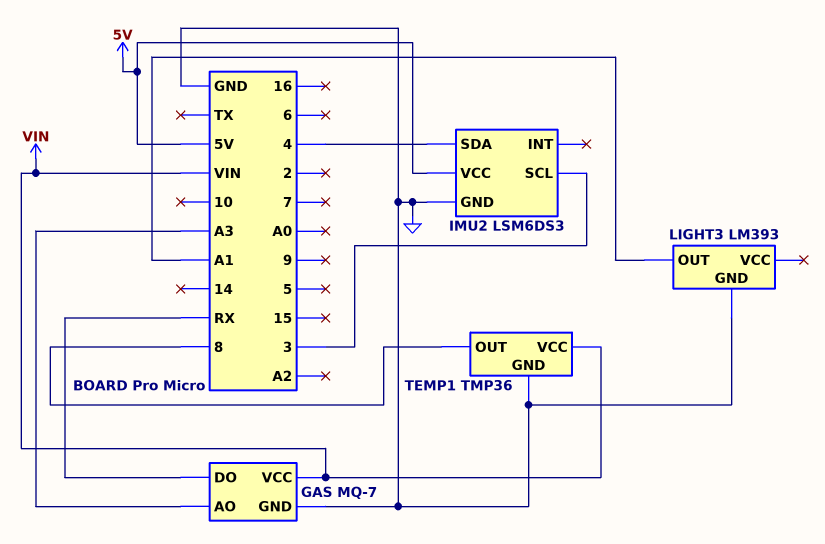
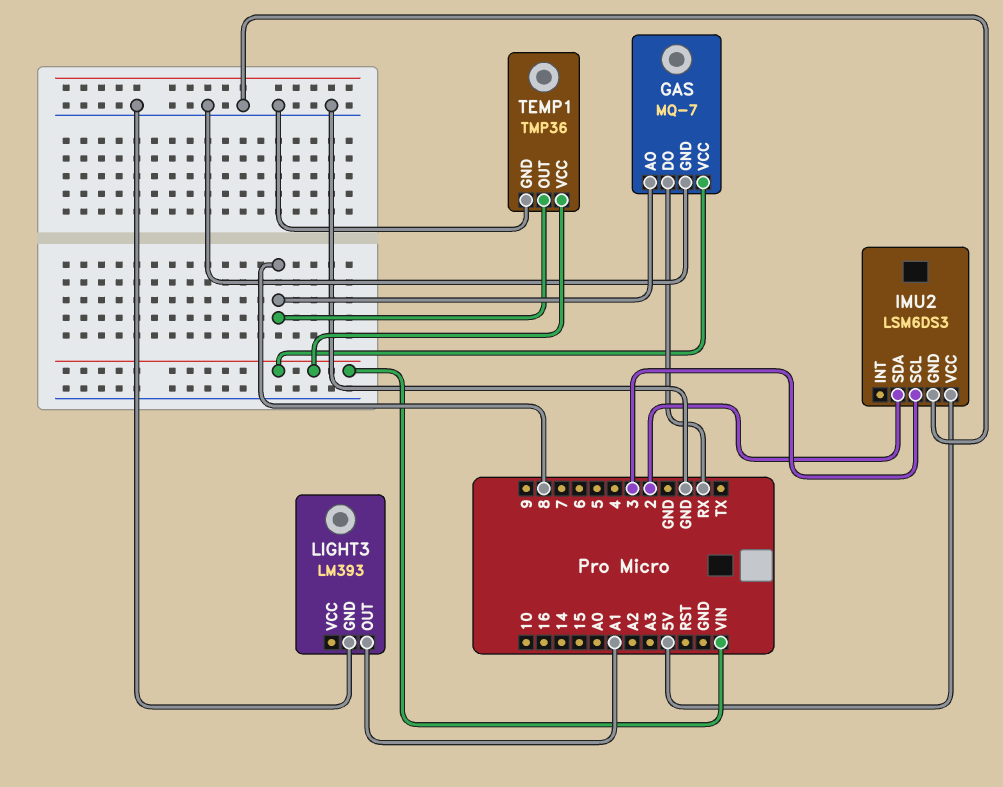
GAS pin AO: A3 -> 8
IMU2 pin SDA: 4 -> 2

